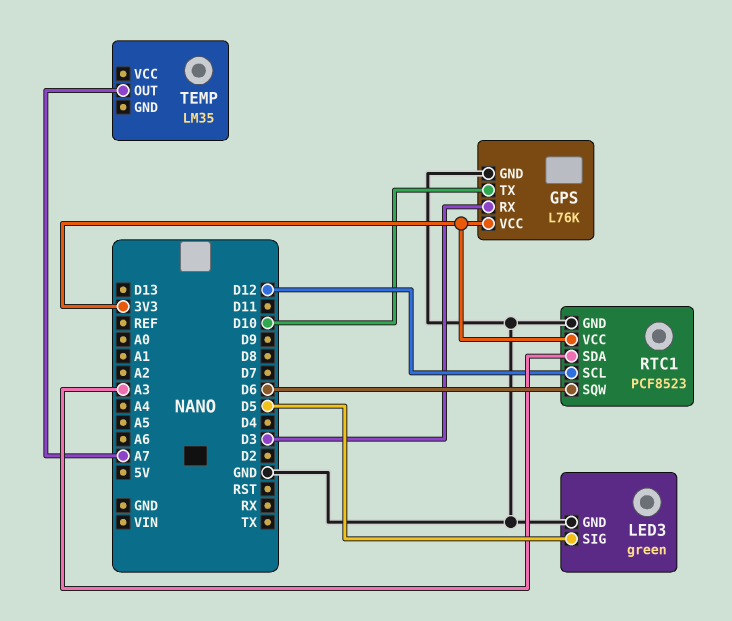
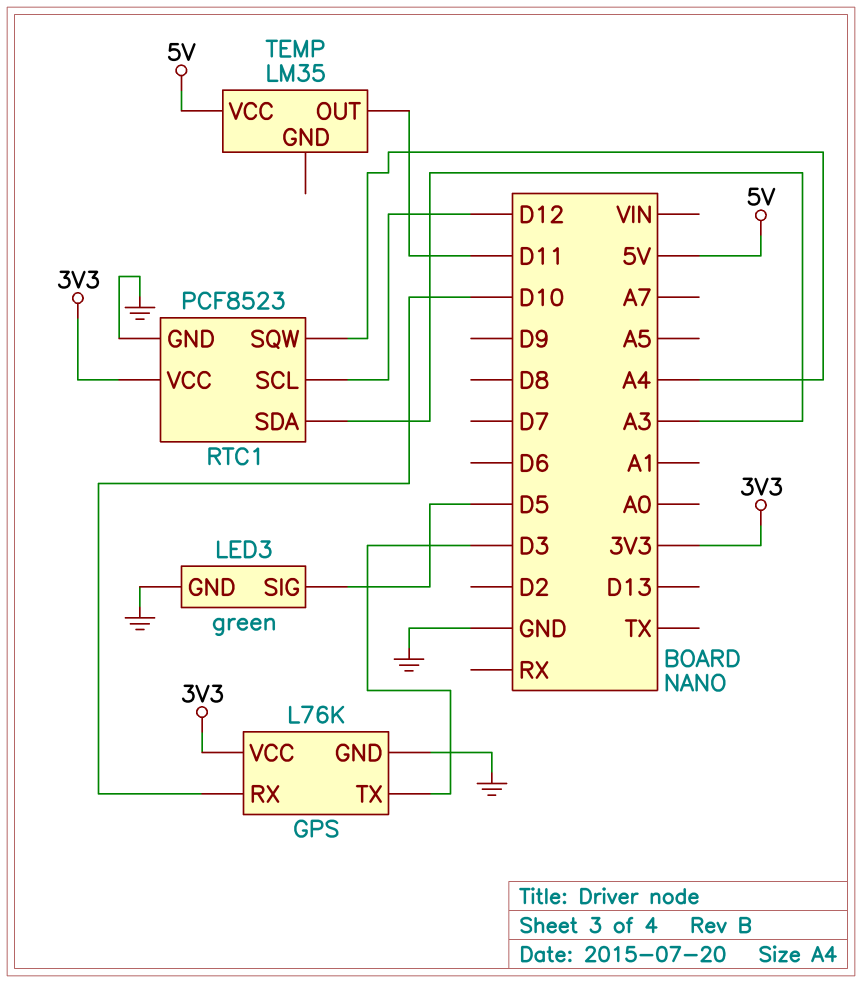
GPS pin RX: D3 -> D10
GPS pin TX: D10 -> D3
RTC1 pin SQW: D6 -> A4
TEMP pin OUT: A7 -> D11
TEMP pin VCC: none -> 5V

